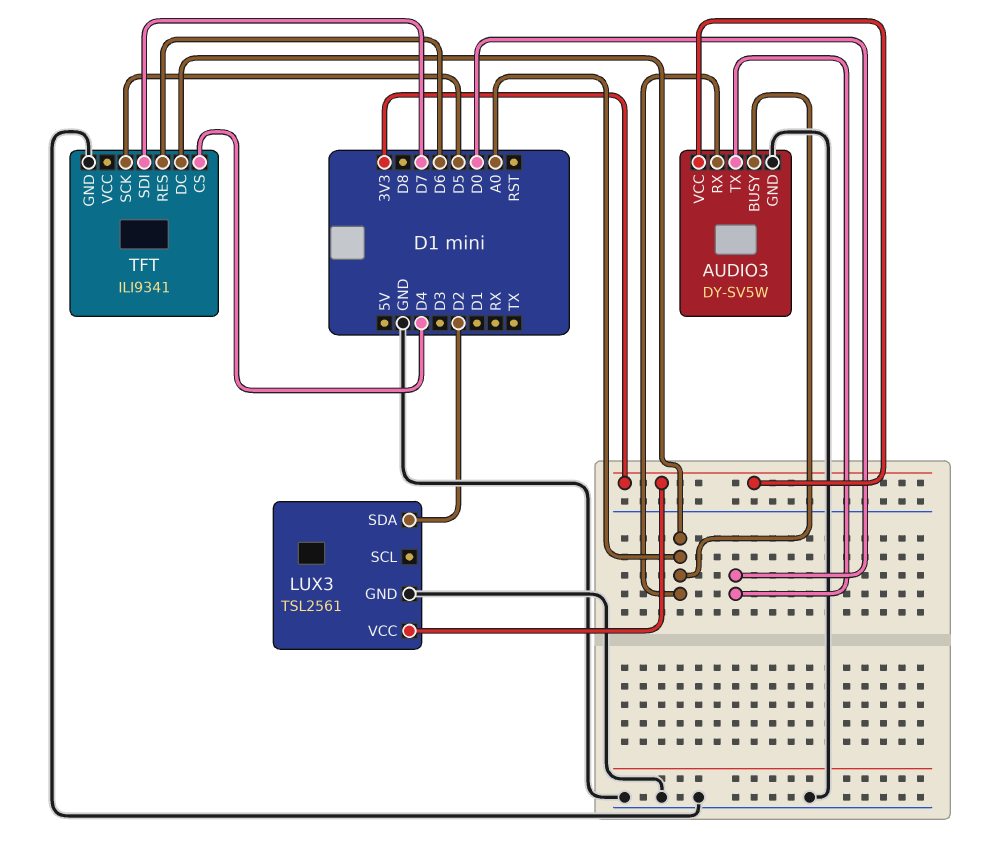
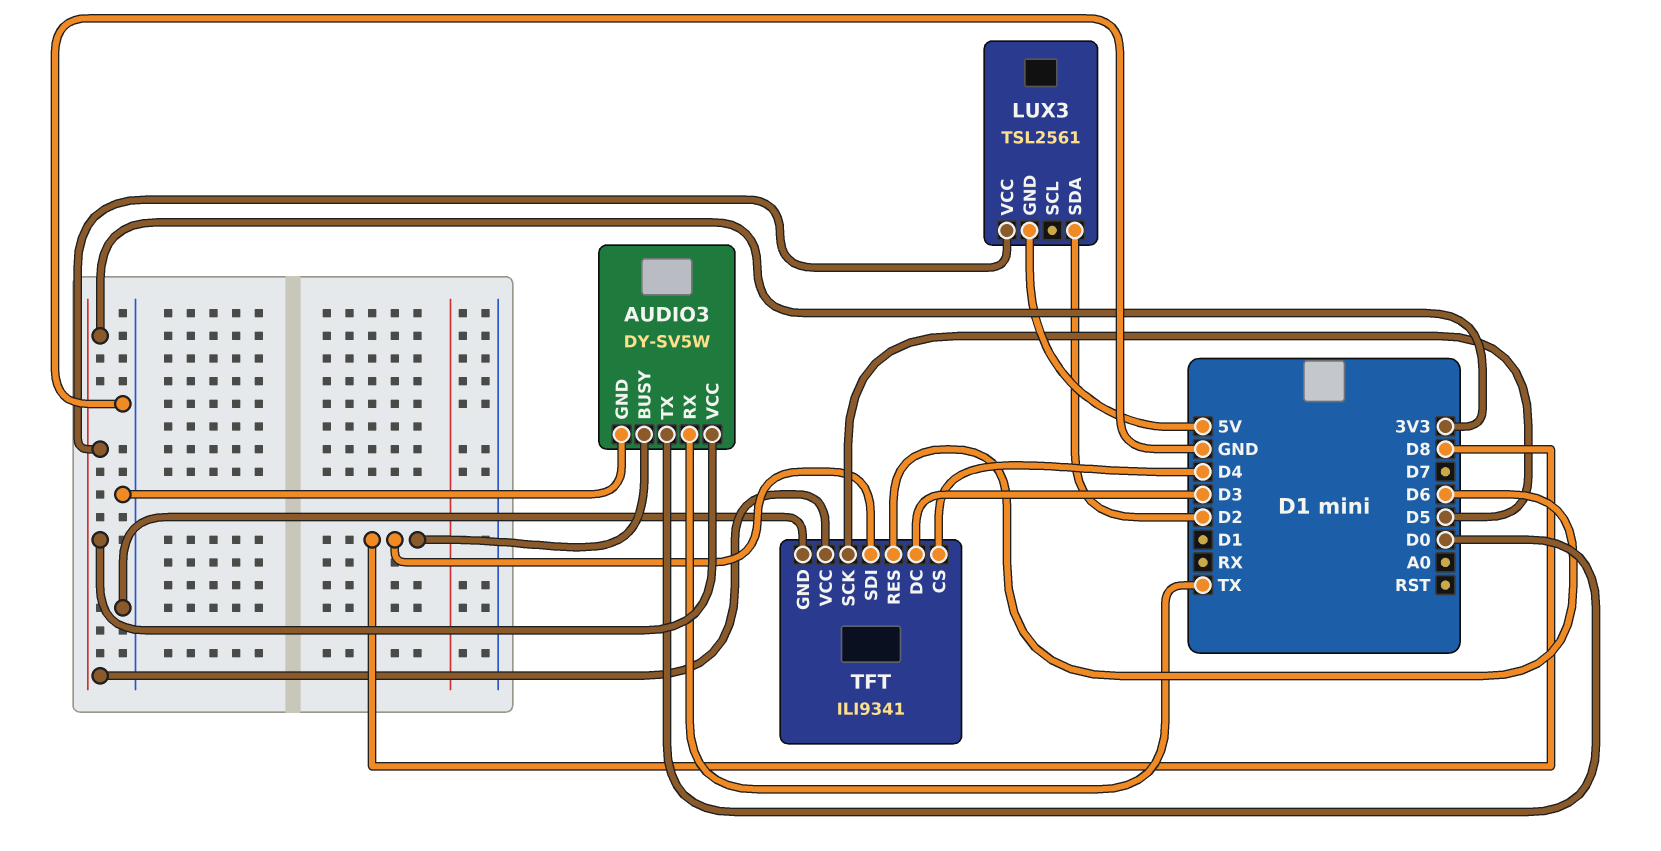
AUDIO3 pin BUSY: A0 -> D8
AUDIO3 pin RX: A0 -> TX
LUX3 pin GND: GND -> 5V
TFT pin DC: A0 -> D3
TFT pin SDI: D7 -> D8
TFT pin VCC: none -> 3V3

